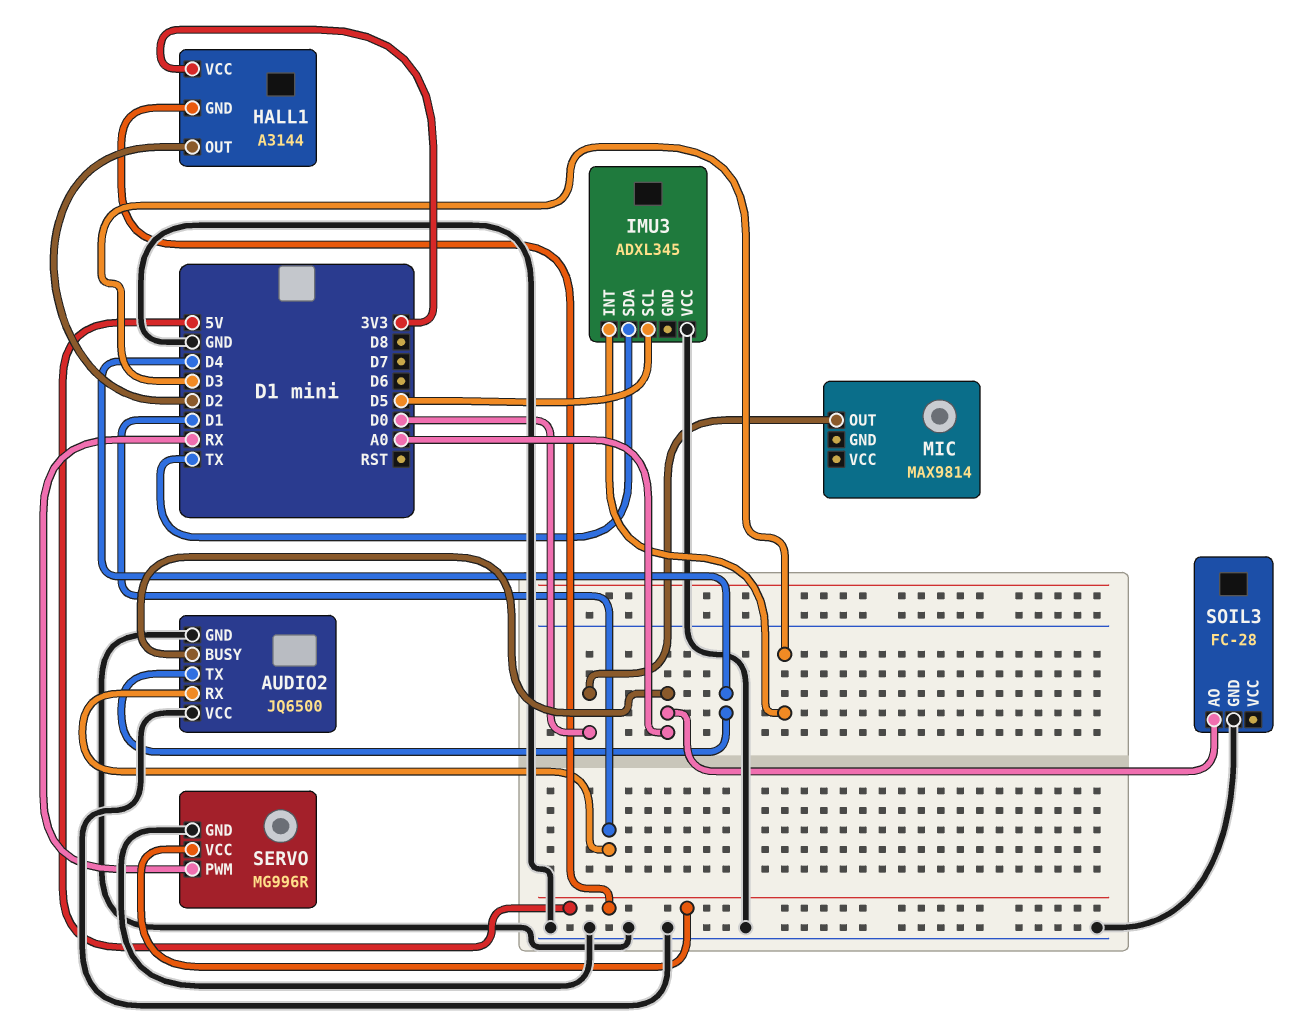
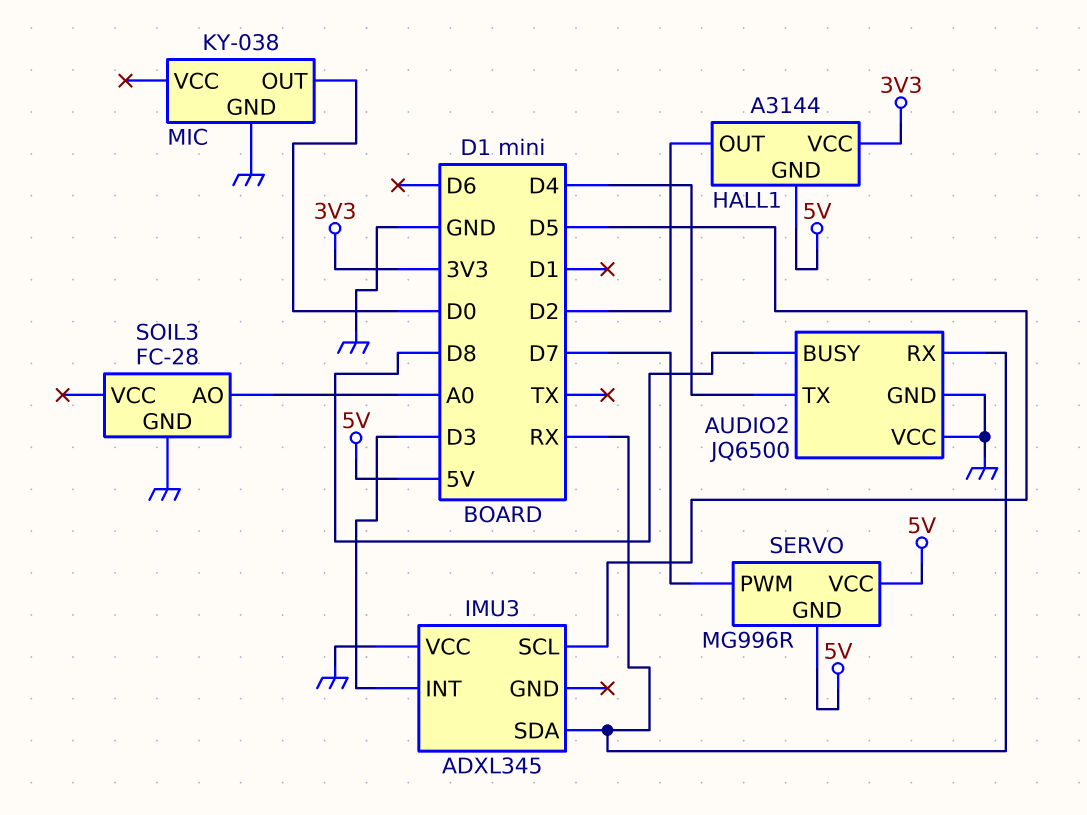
AUDIO2 pin BUSY: A0 -> D8
AUDIO2 pin RX: D1 -> RX
IMU3 pin SDA: TX -> RX
MIC: MAX9814 -> KY-038
MIC pin GND: none -> GND
SERVO pin GND: GND -> 5V
SERVO pin PWM: RX -> D7

